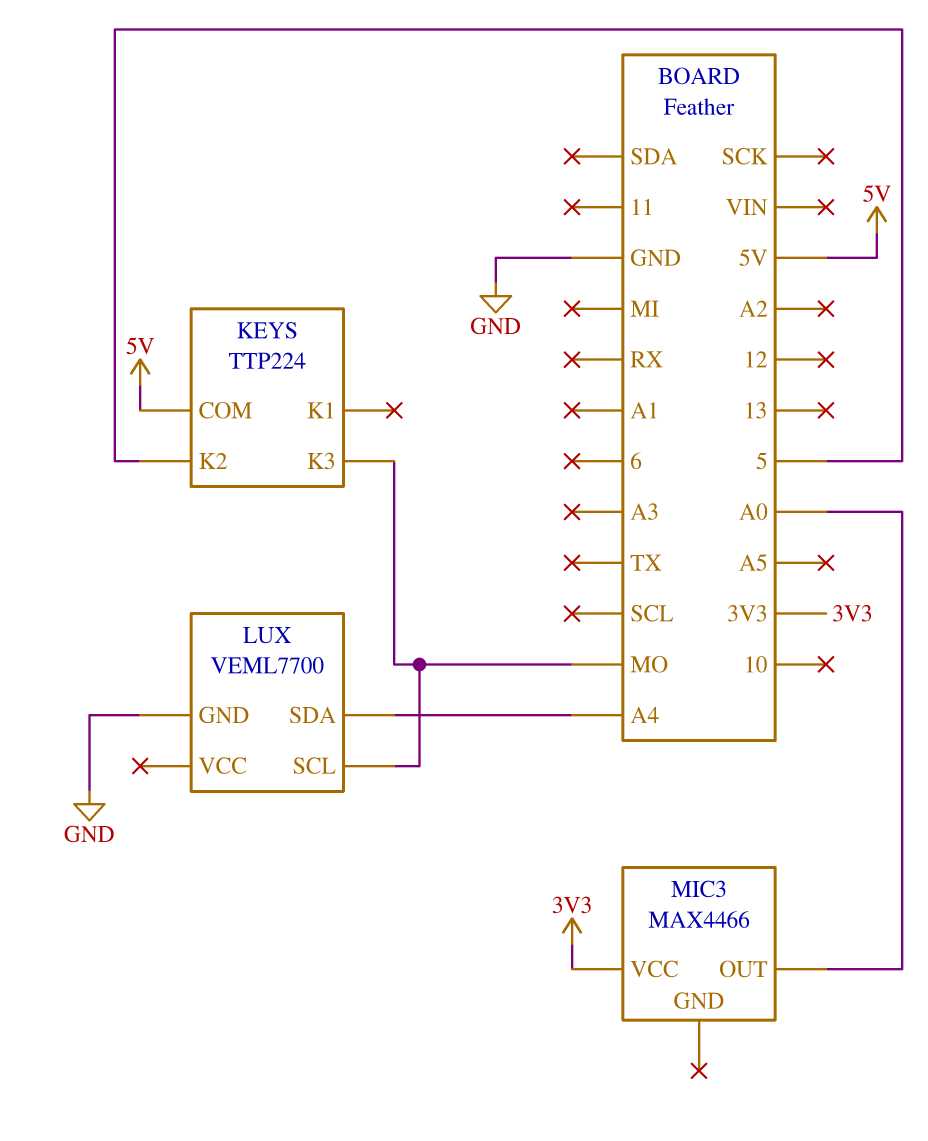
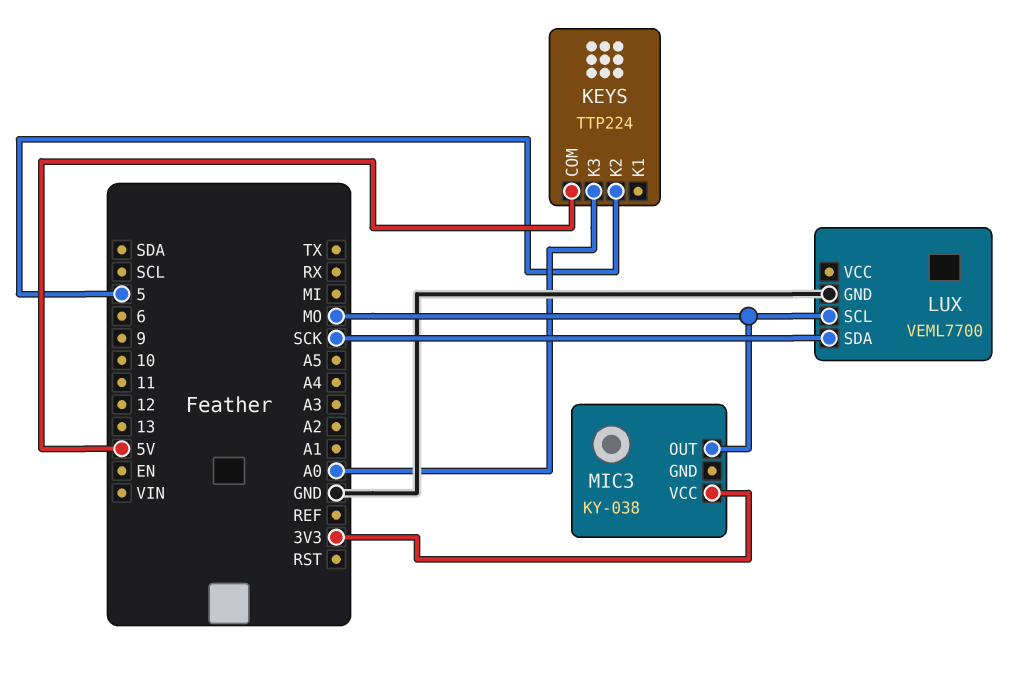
KEYS pin K3: MO -> A0
LUX pin SDA: A4 -> SCK
MIC3: MAX4466 -> KY-038
MIC3 pin OUT: A0 -> MO

